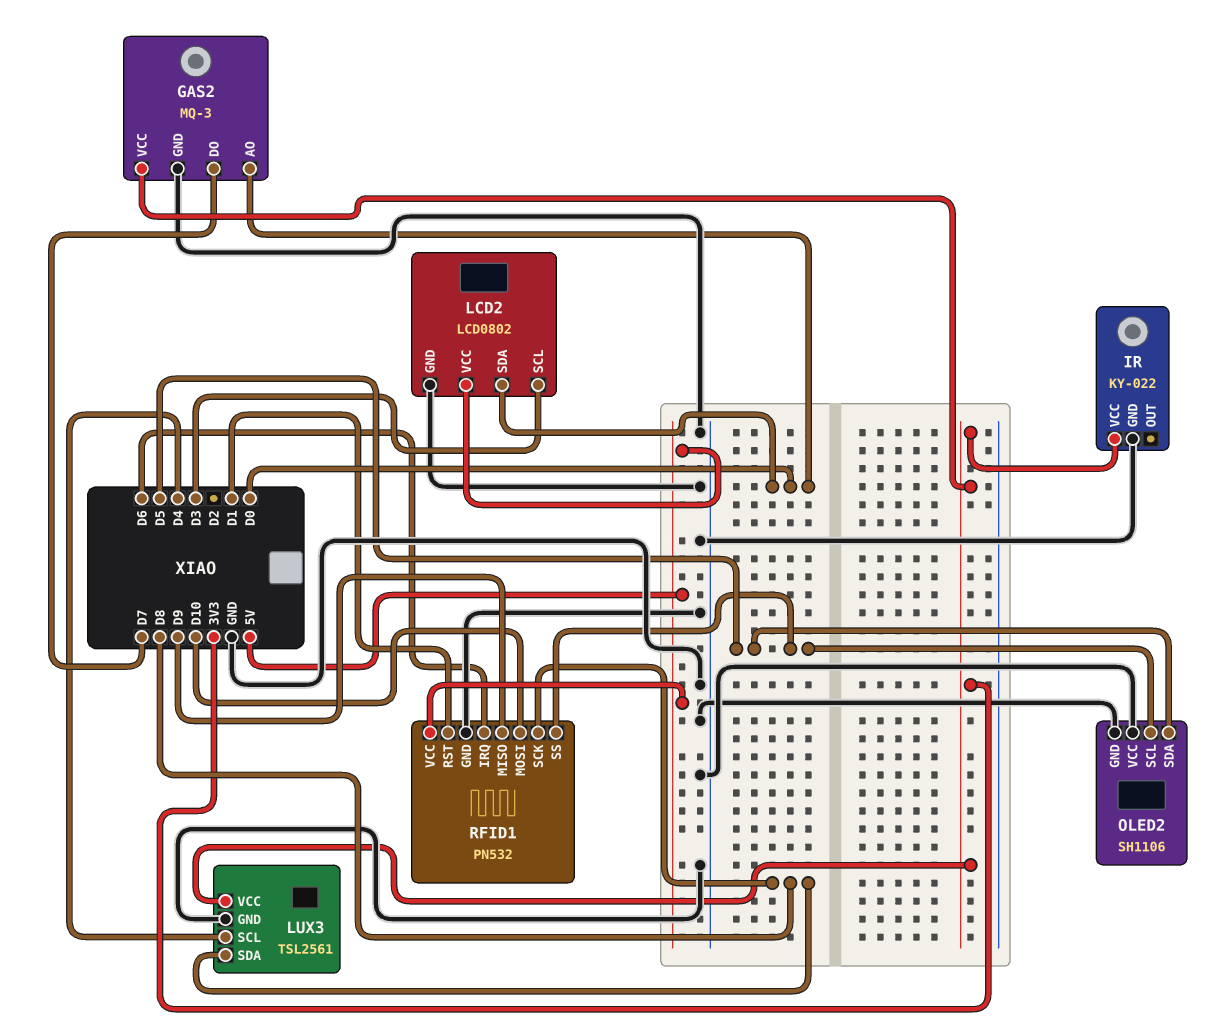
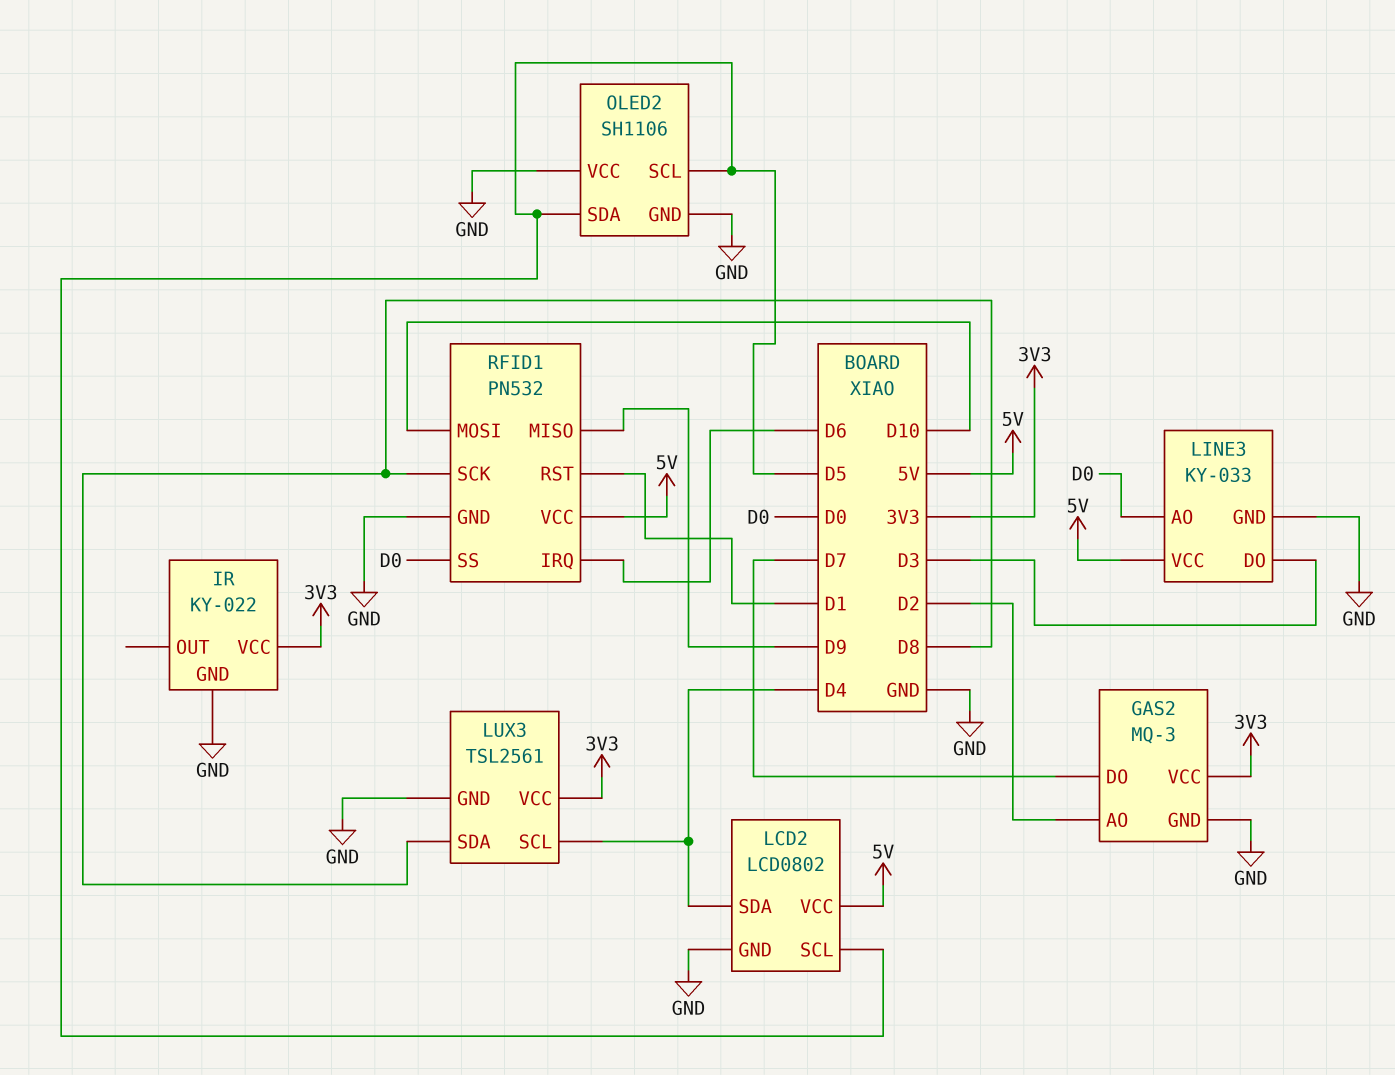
GAS2 pin AO: D0 -> D2
LCD2 pin SCL: D3 -> D5
LCD2 pin SDA: D0 -> D4
LINE3: none -> KY-033
LINE3 pin AO: none -> D0
LINE3 pin DO: none -> D3
LINE3 pin GND: none -> GND
LINE3 pin VCC: none -> 5V
RFID1 pin SS: D5 -> D0

